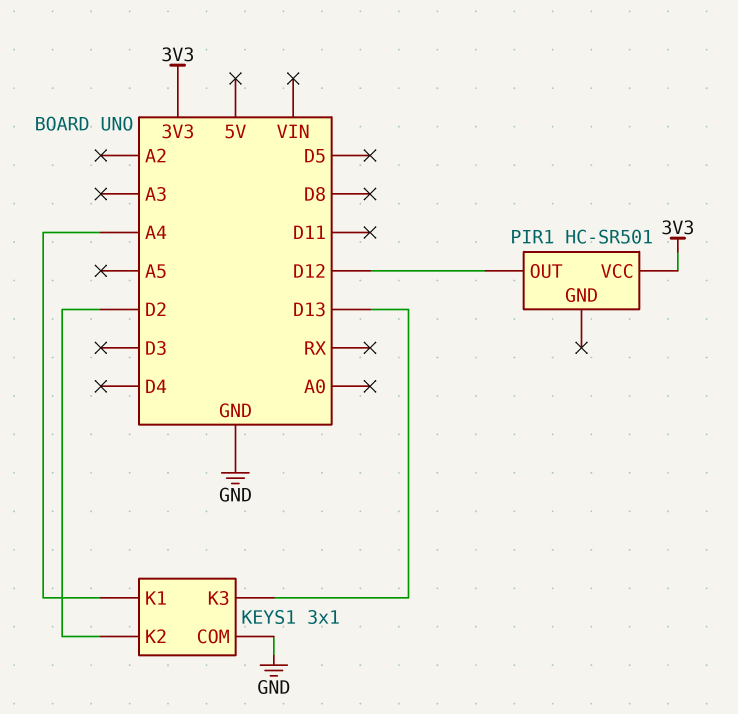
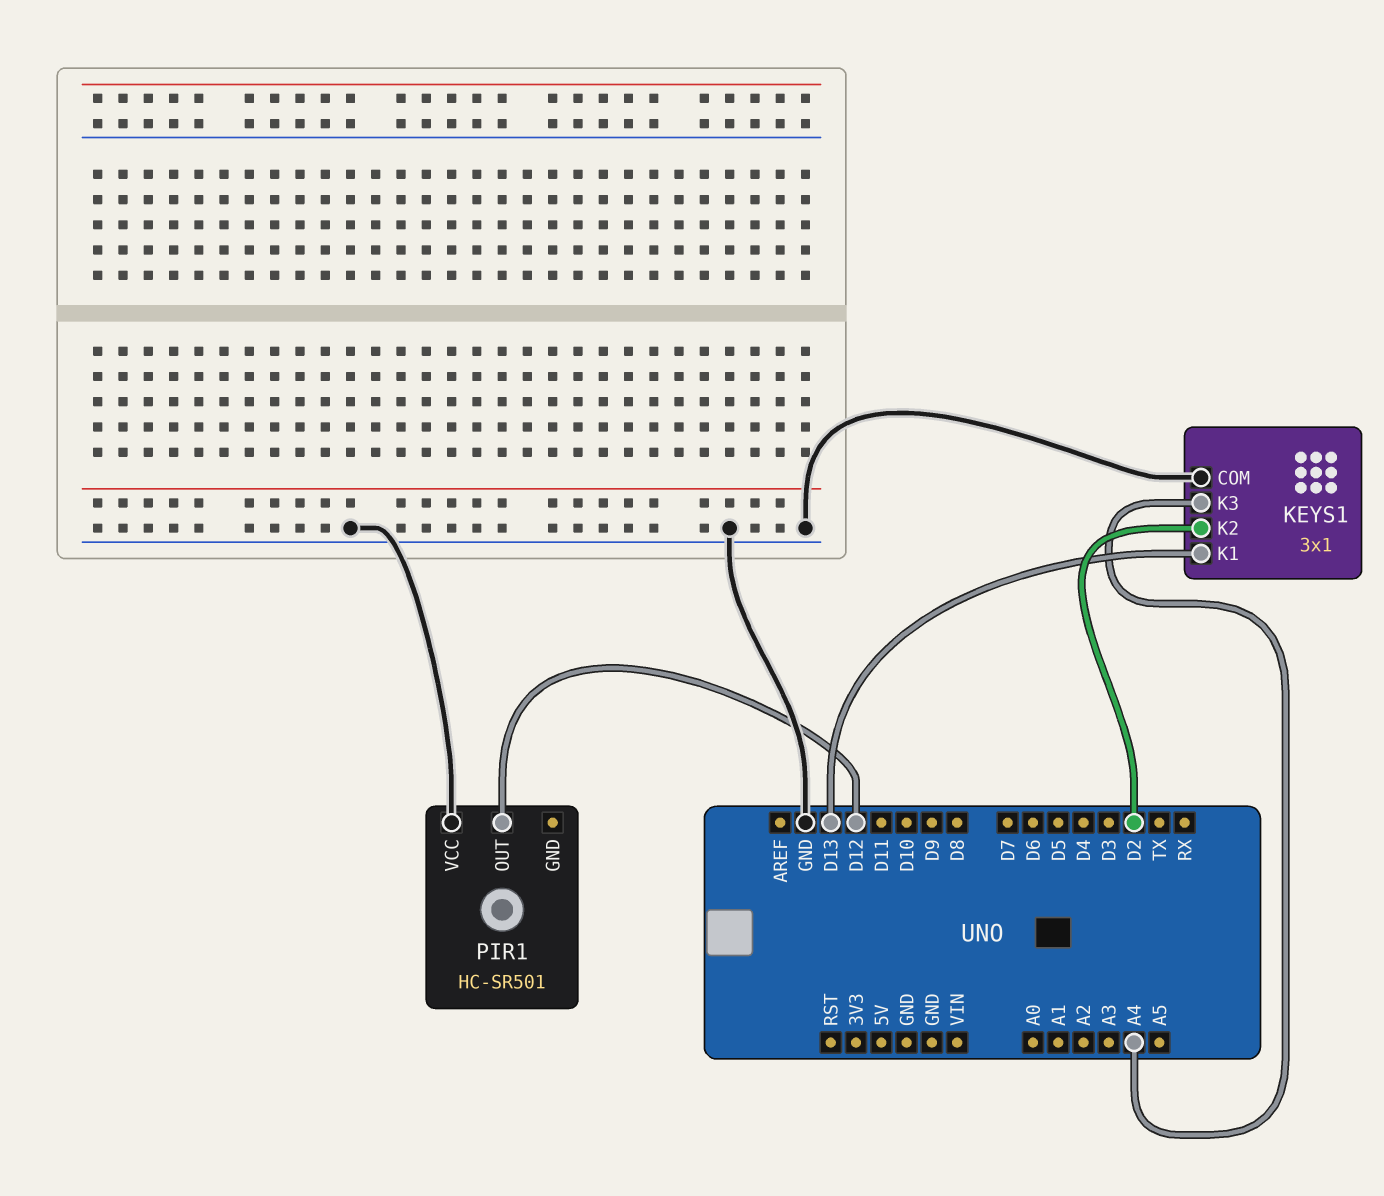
KEYS1 pin K1: A4 -> D13
KEYS1 pin K3: D13 -> A4
PIR1 pin VCC: 3V3 -> GND

